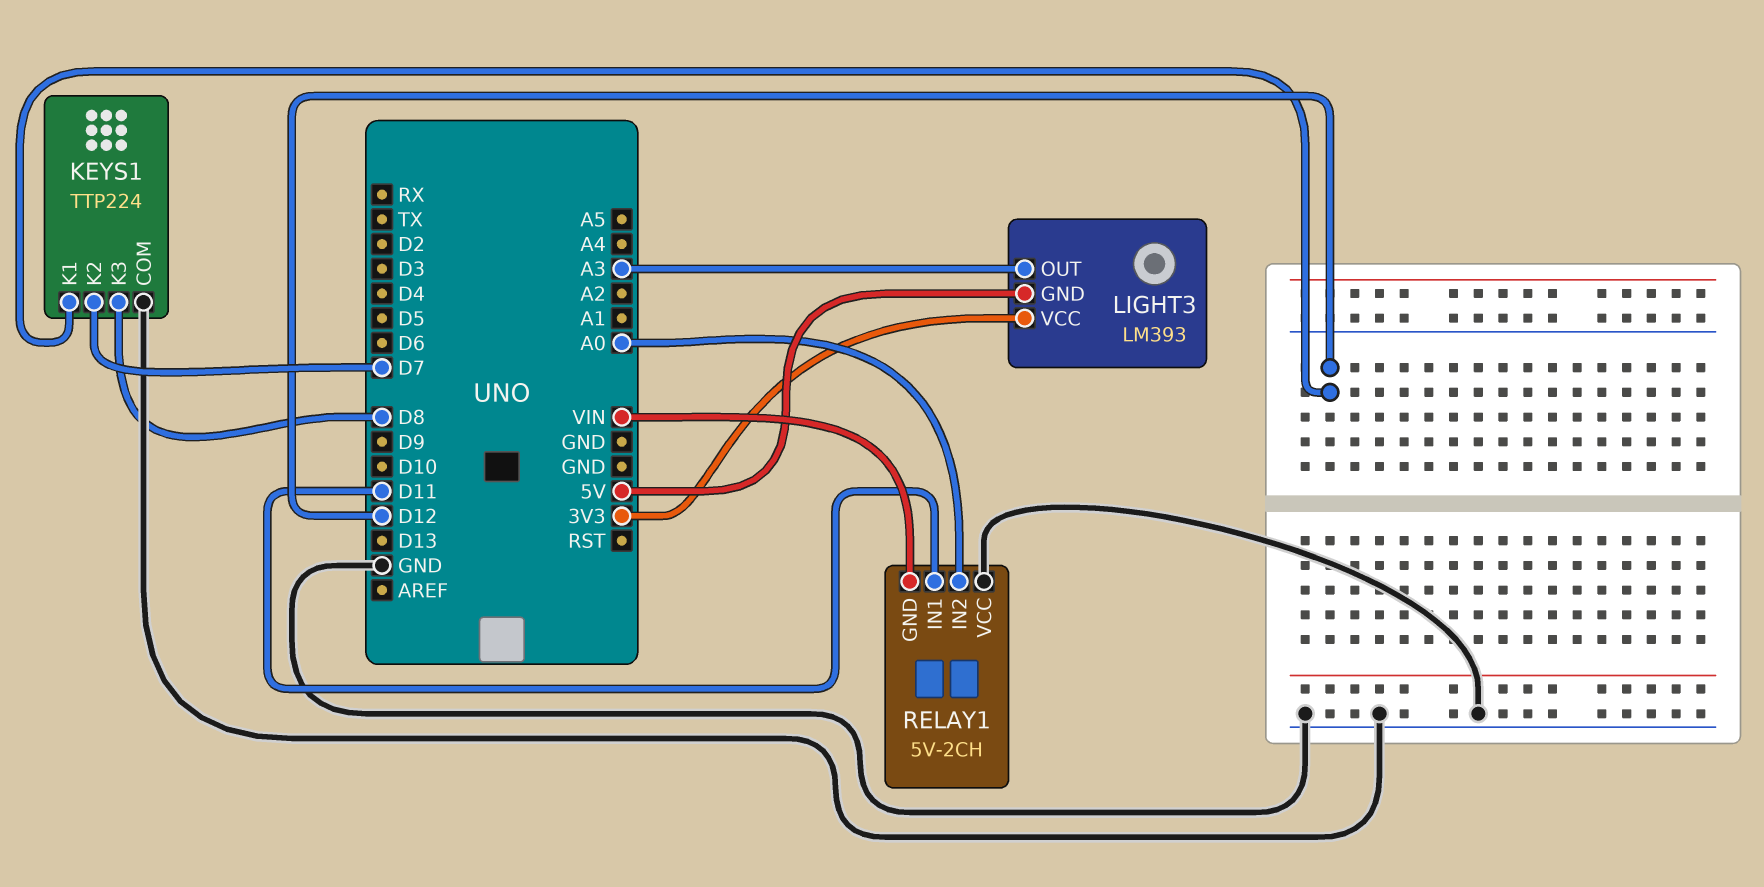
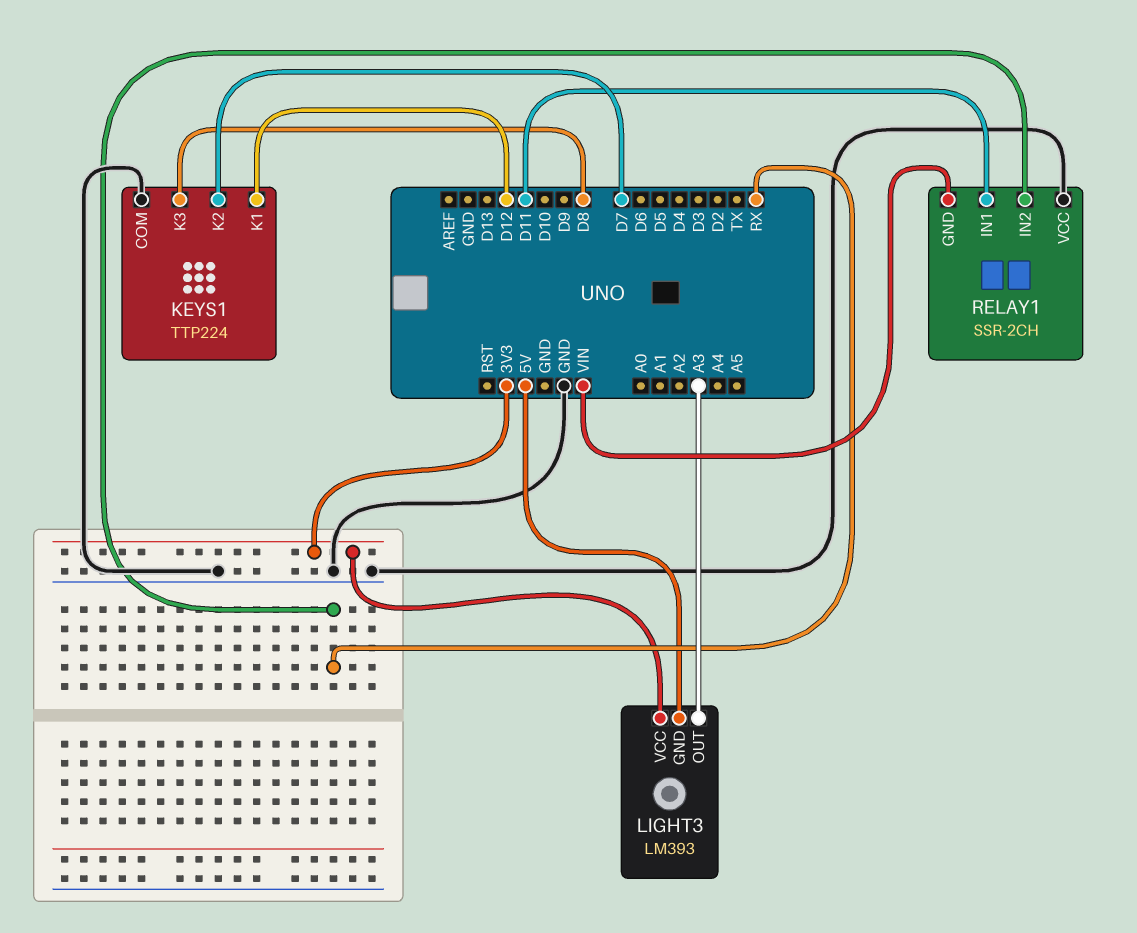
RELAY1: 5V-2CH -> SSR-2CH
RELAY1 pin IN2: A0 -> RX

